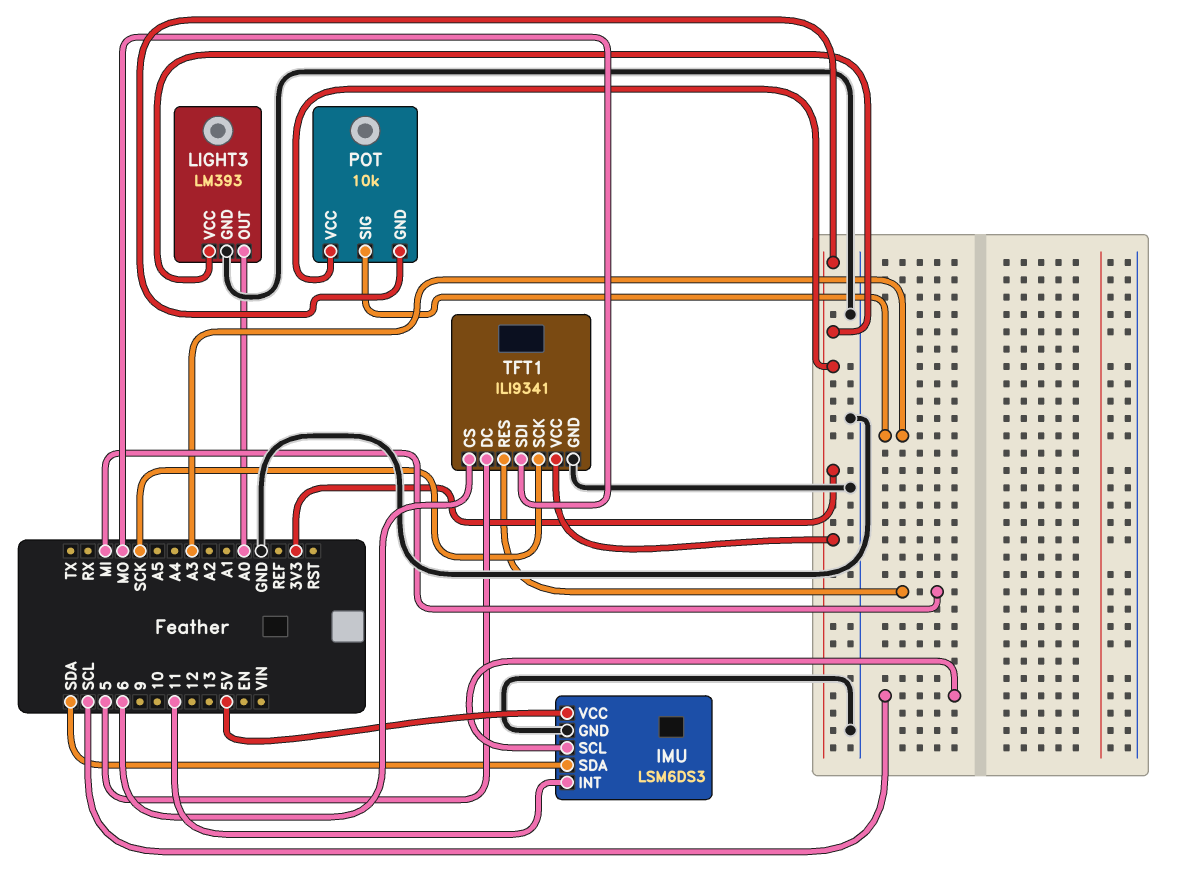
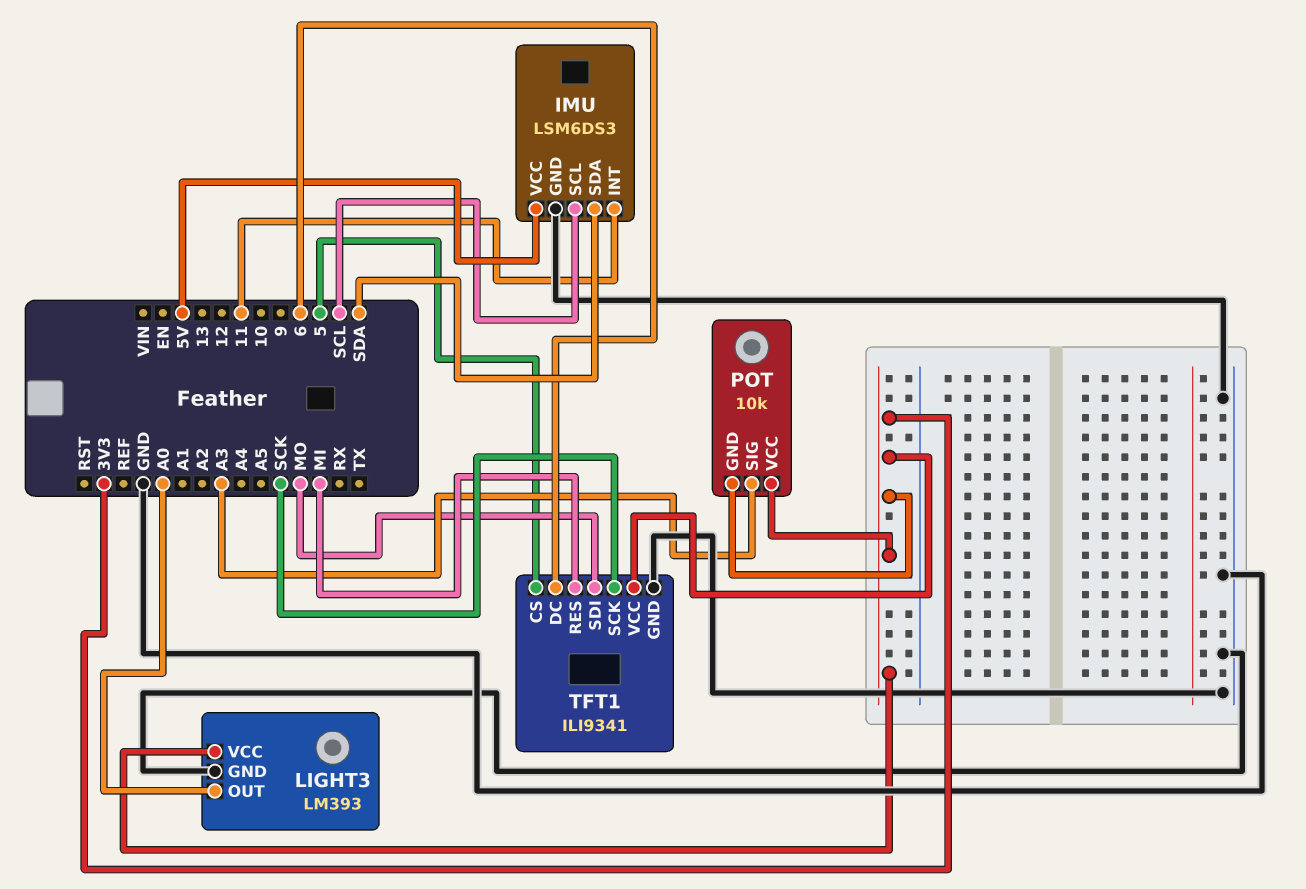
TFT1 pin CS: 6 -> 5
TFT1 pin DC: 5 -> 6

